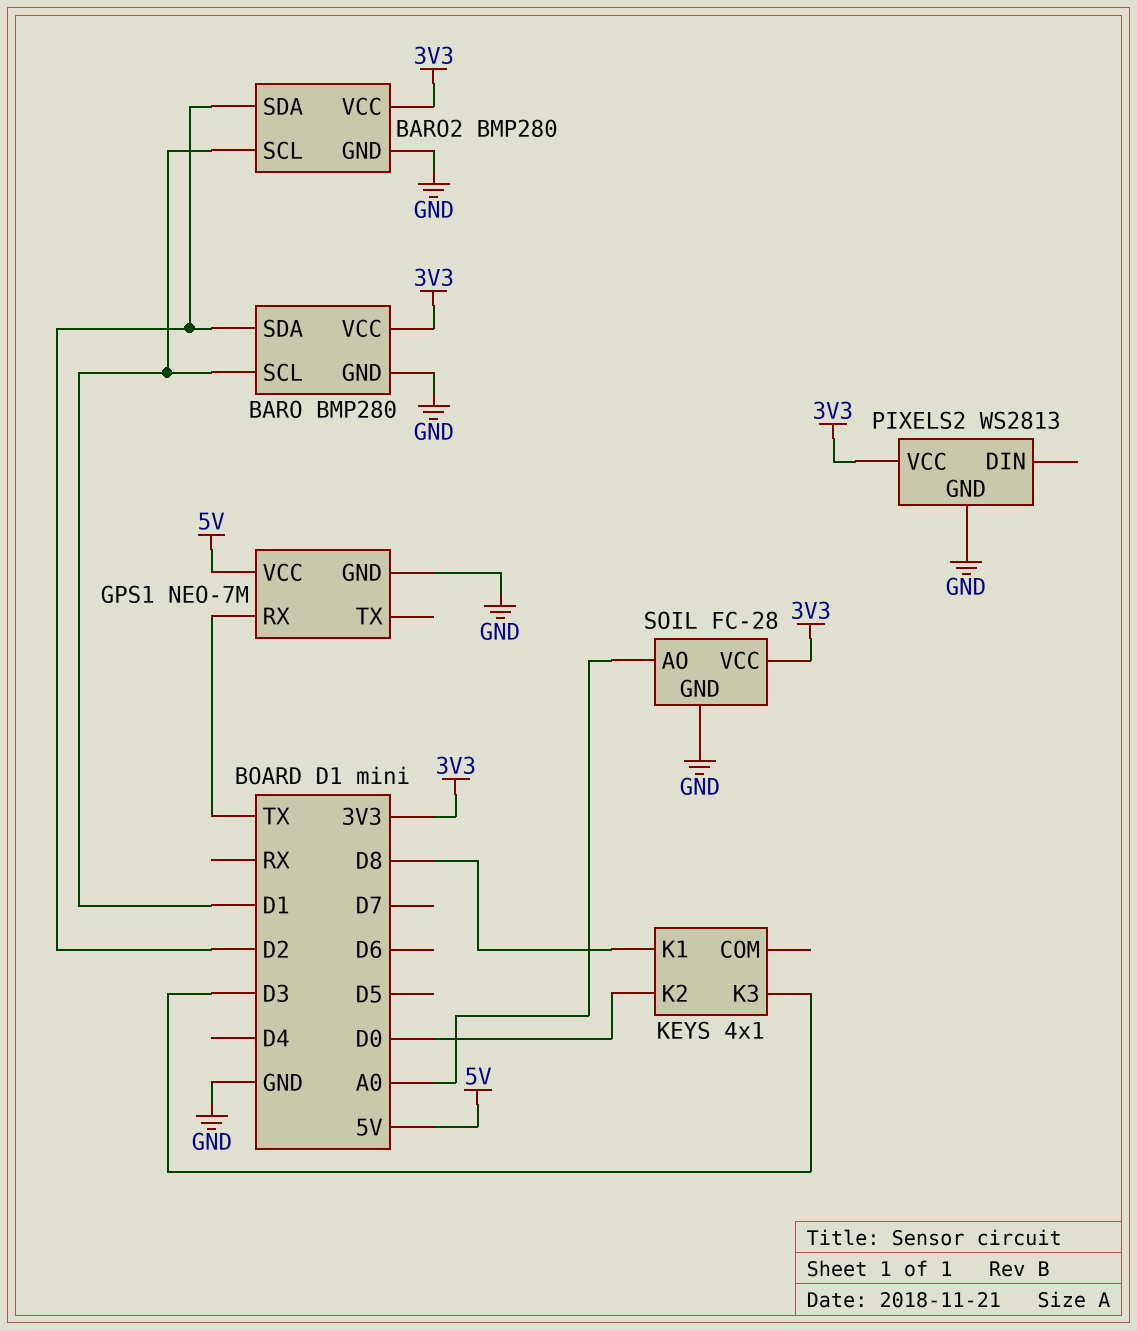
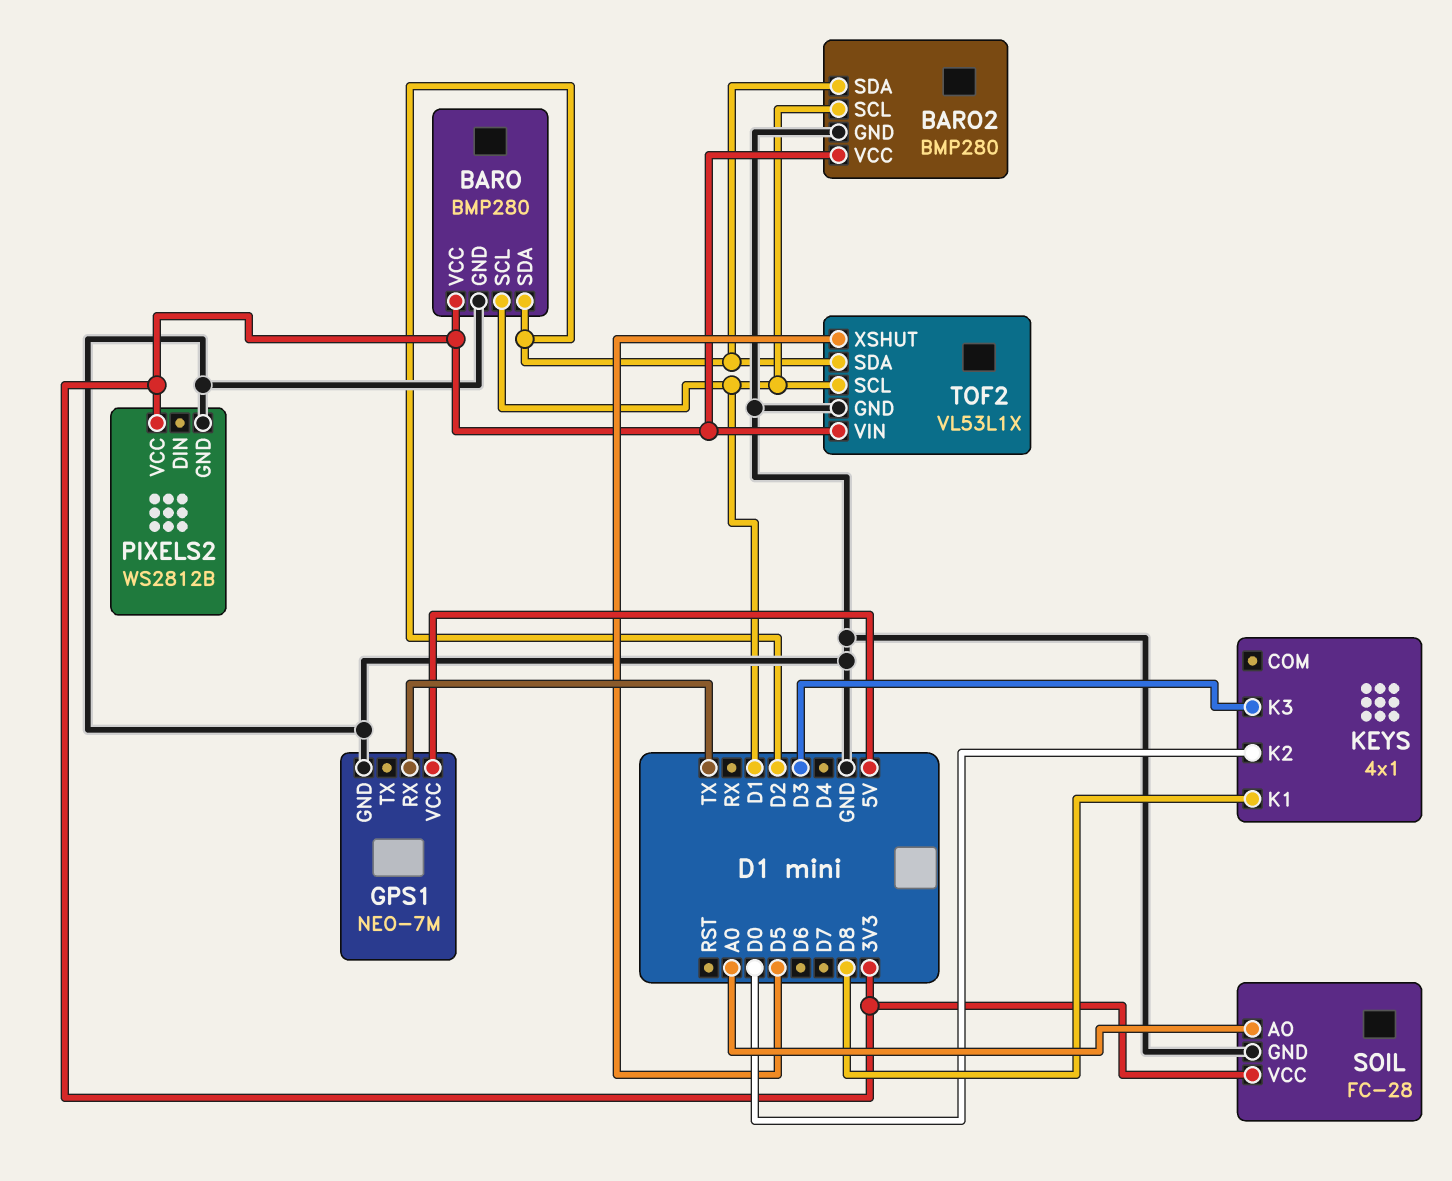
PIXELS2: WS2813 -> WS2812B
TOF2: none -> VL53L1X
TOF2 pin GND: none -> GND
TOF2 pin SCL: none -> D1
TOF2 pin SDA: none -> D2
TOF2 pin VIN: none -> 3V3
TOF2 pin XSHUT: none -> D5

